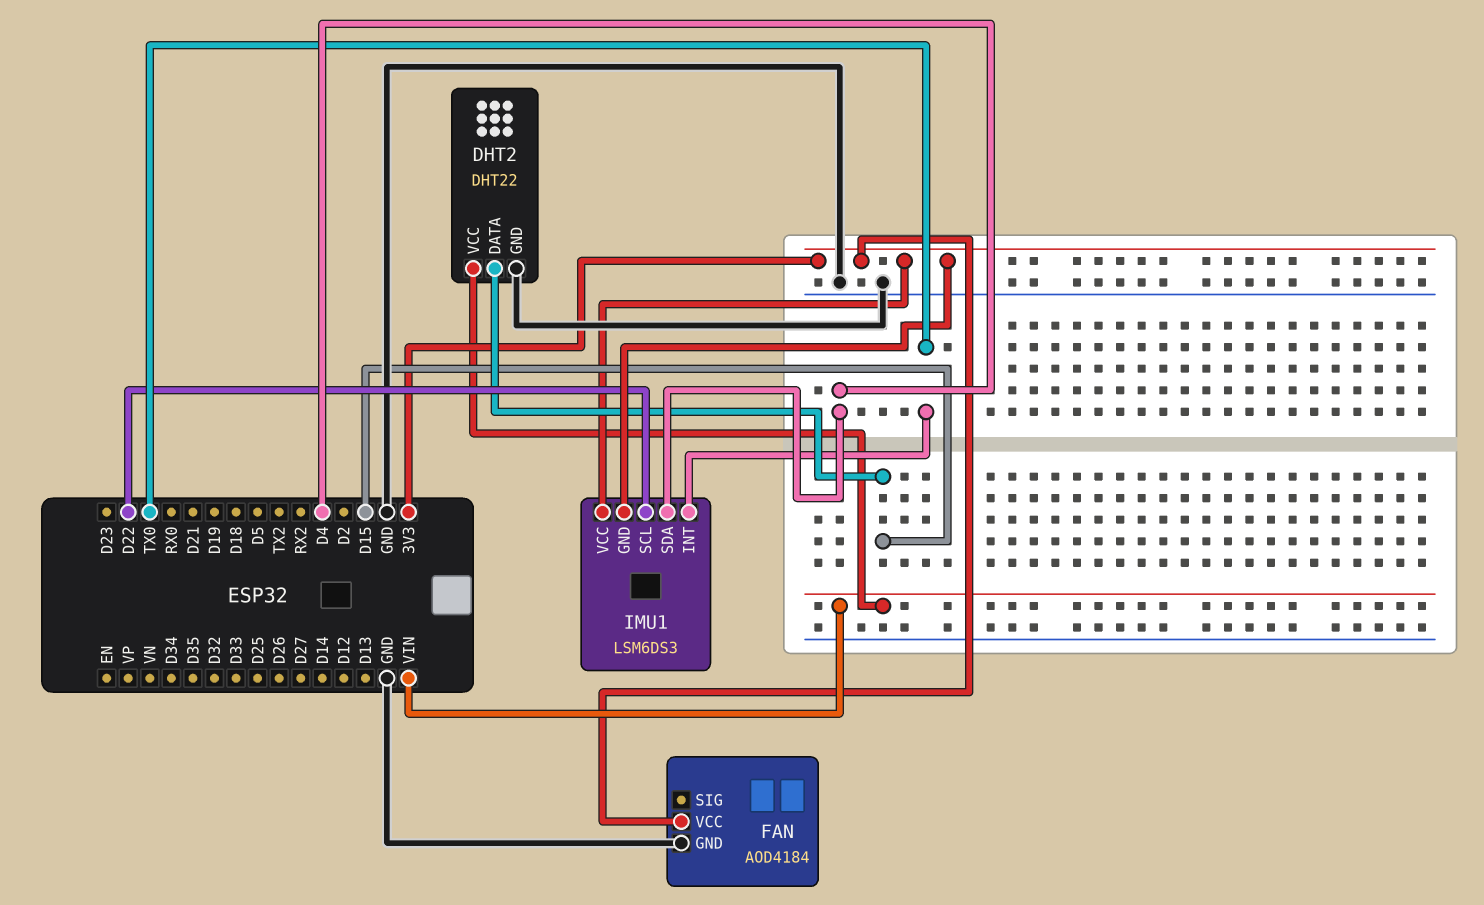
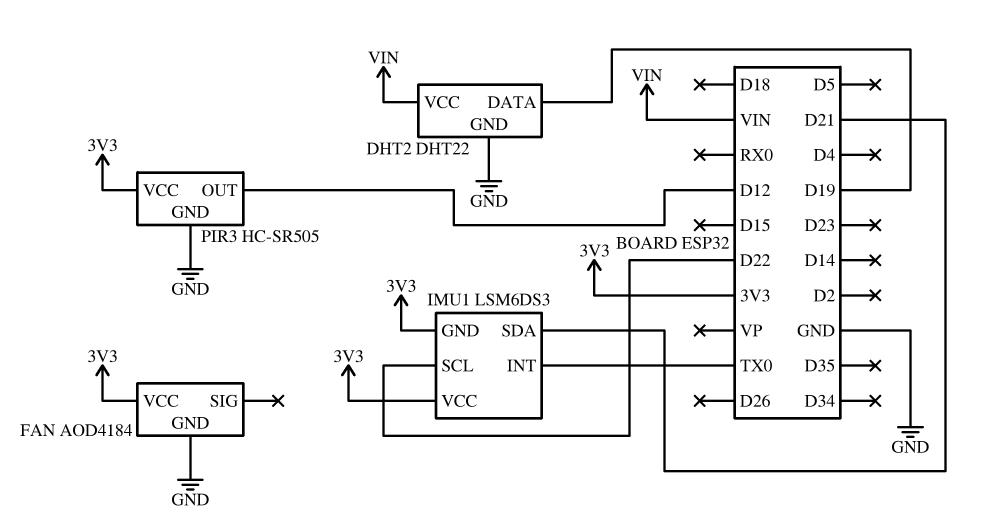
DHT2 pin DATA: D15 -> D19
IMU1 pin SDA: D4 -> D21
PIR3: none -> HC-SR505
PIR3 pin GND: none -> GND
PIR3 pin OUT: none -> D12
PIR3 pin VCC: none -> 3V3

